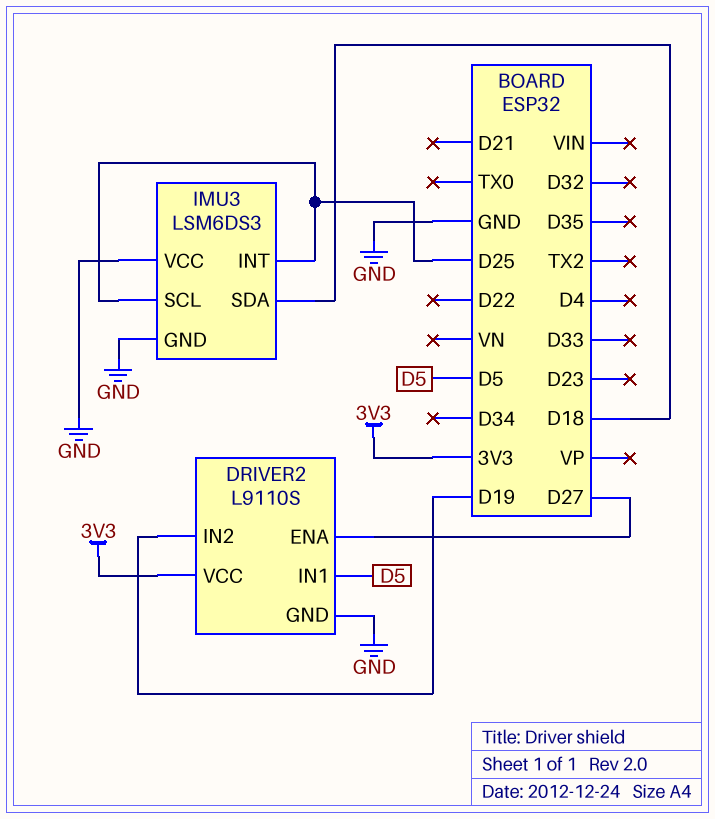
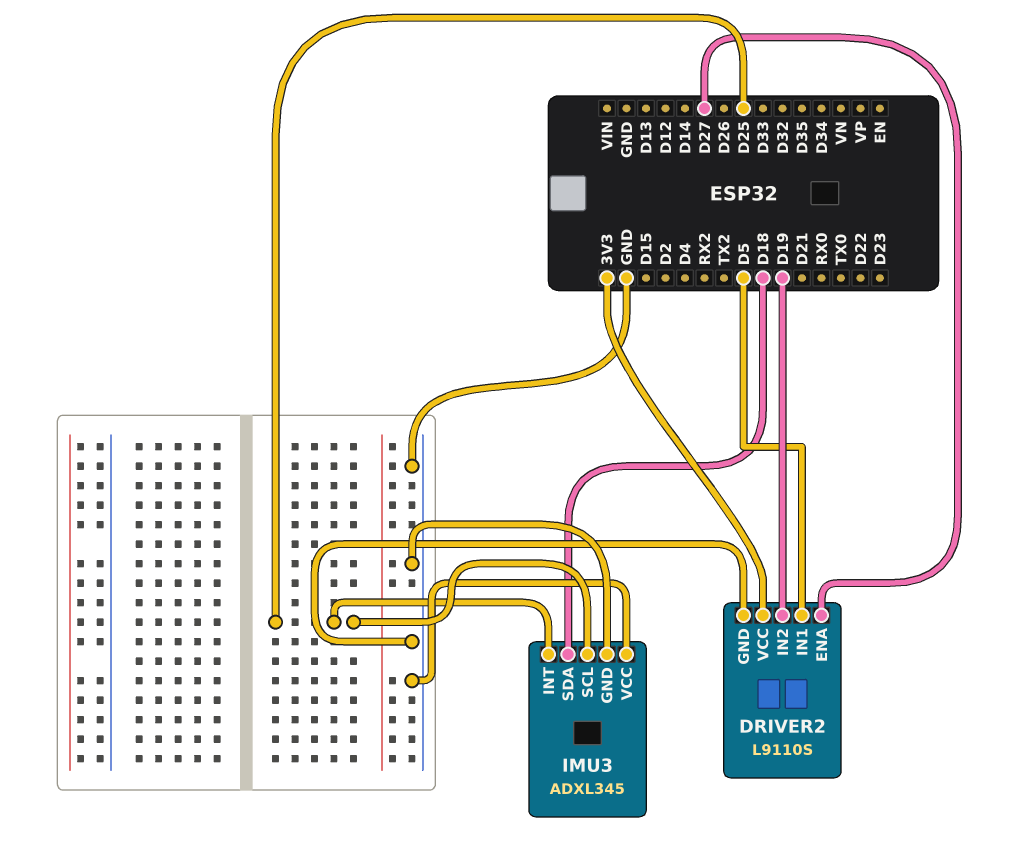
IMU3: LSM6DS3 -> ADXL345

